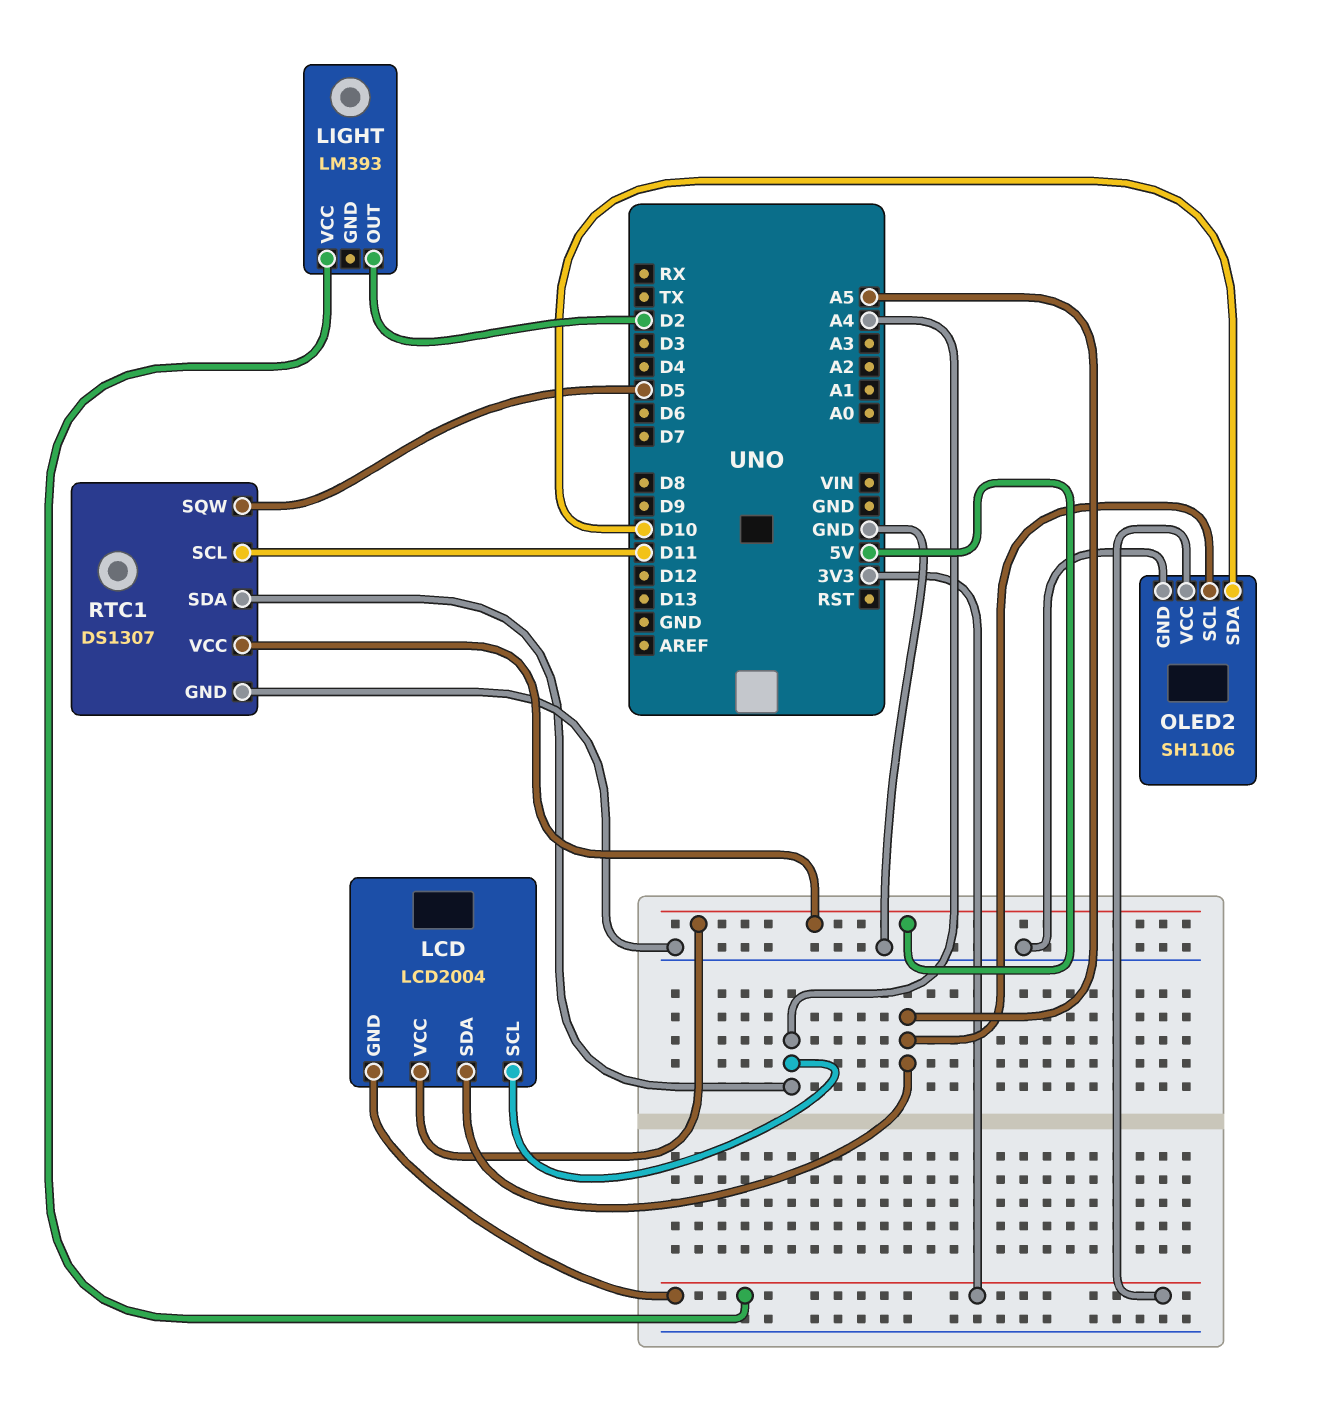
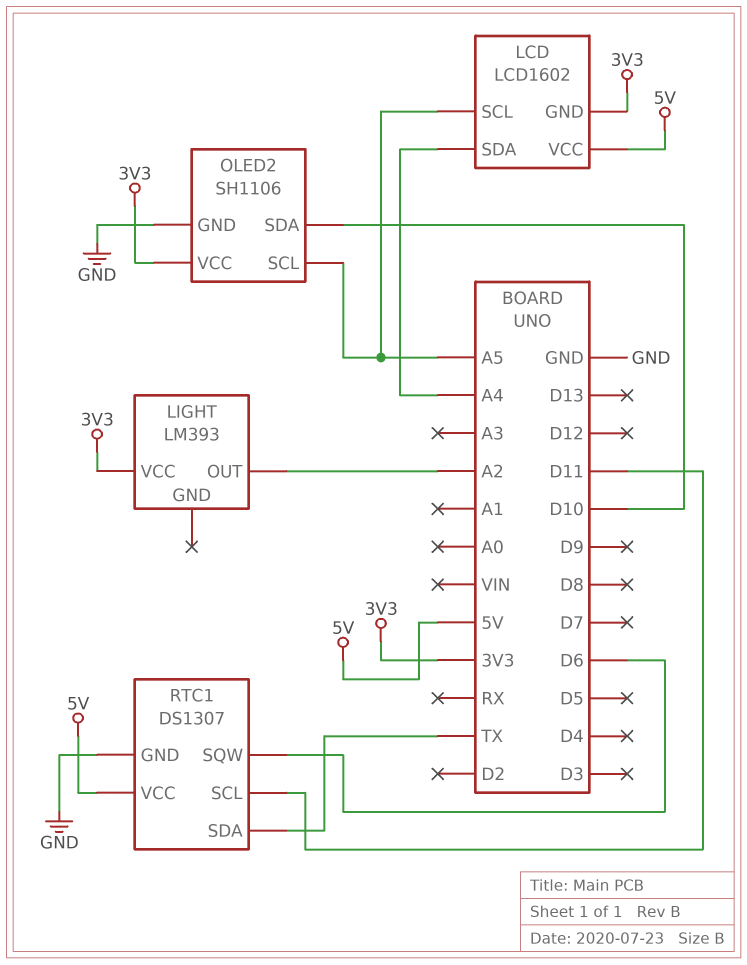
LCD: LCD2004 -> LCD1602
LCD pin SCL: A4 -> A5
LCD pin SDA: A5 -> A4
LIGHT pin OUT: D2 -> A2
RTC1 pin SDA: A4 -> TX
RTC1 pin SQW: D5 -> D6

